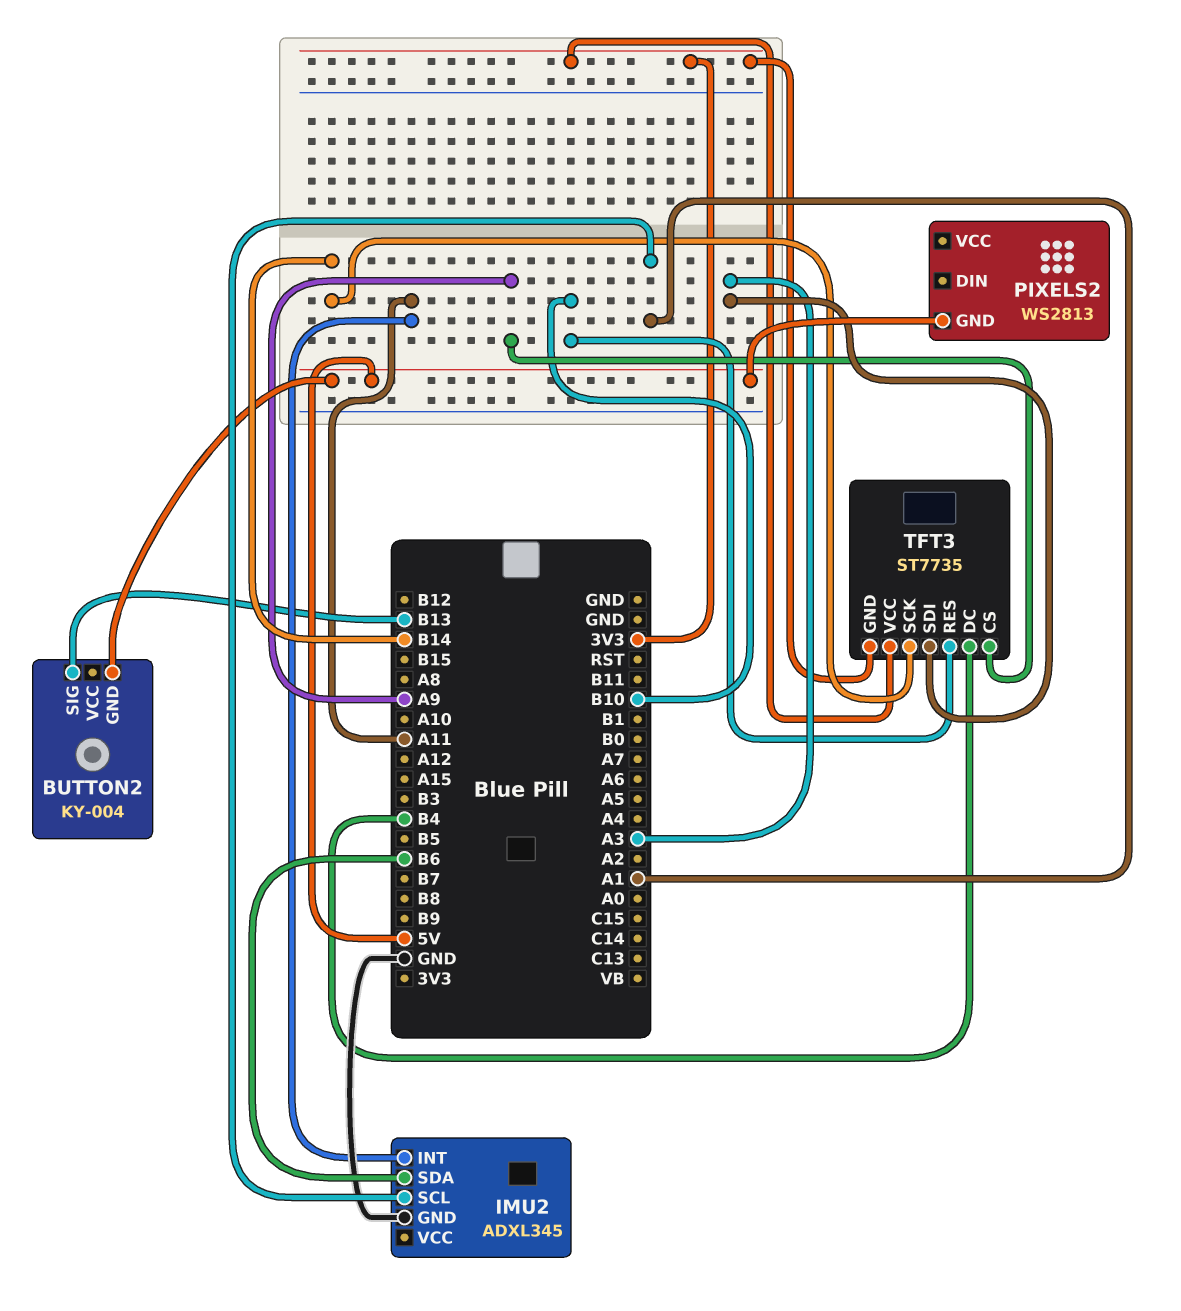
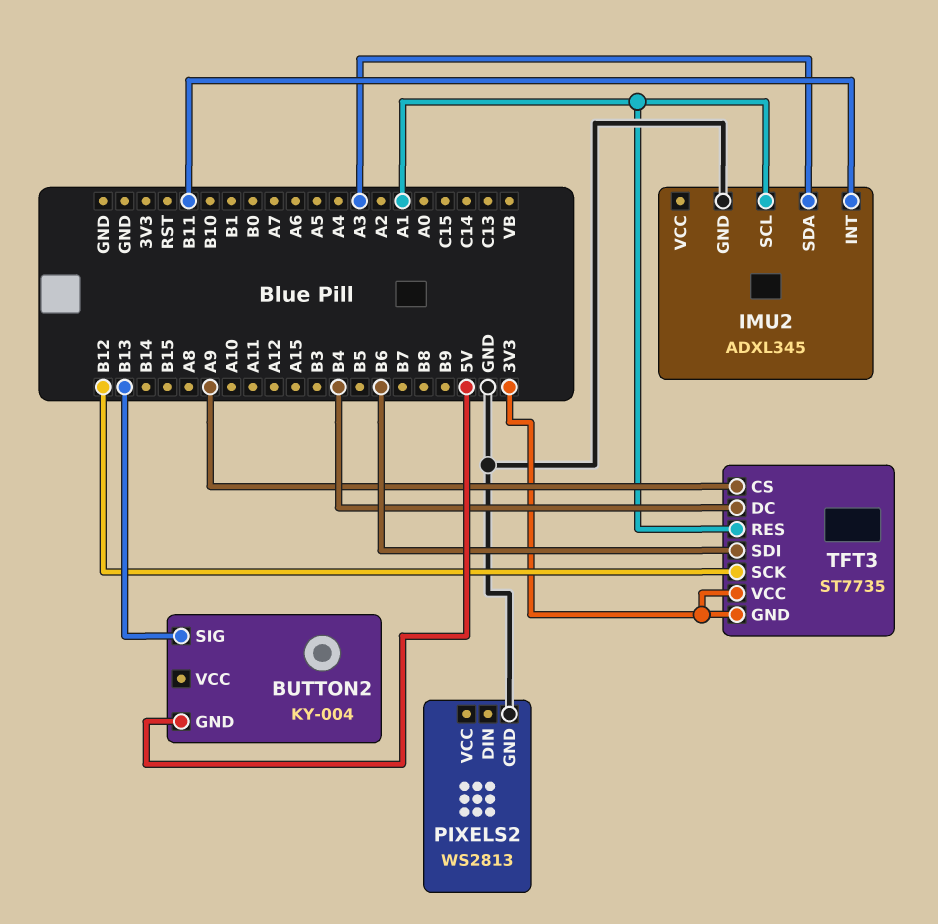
IMU2 pin INT: A11 -> B11
IMU2 pin SDA: B6 -> A3
PIXELS2 pin GND: 5V -> GND
TFT3 pin RES: B10 -> A1
TFT3 pin SCK: B14 -> B12
TFT3 pin SDI: A3 -> B6

